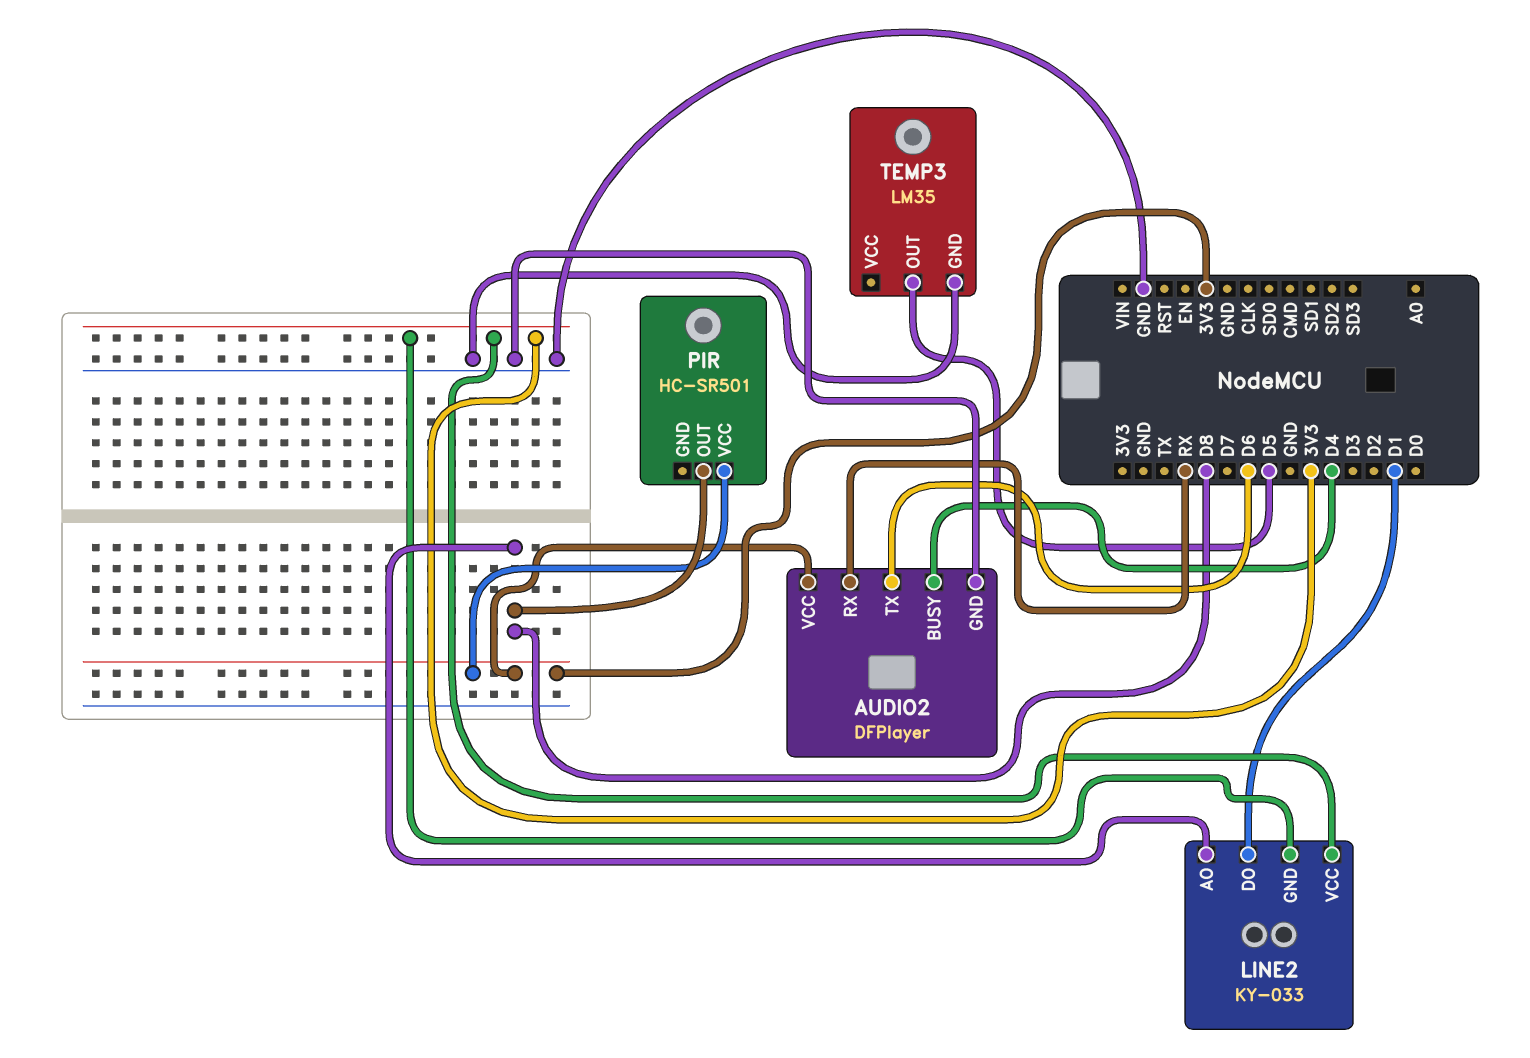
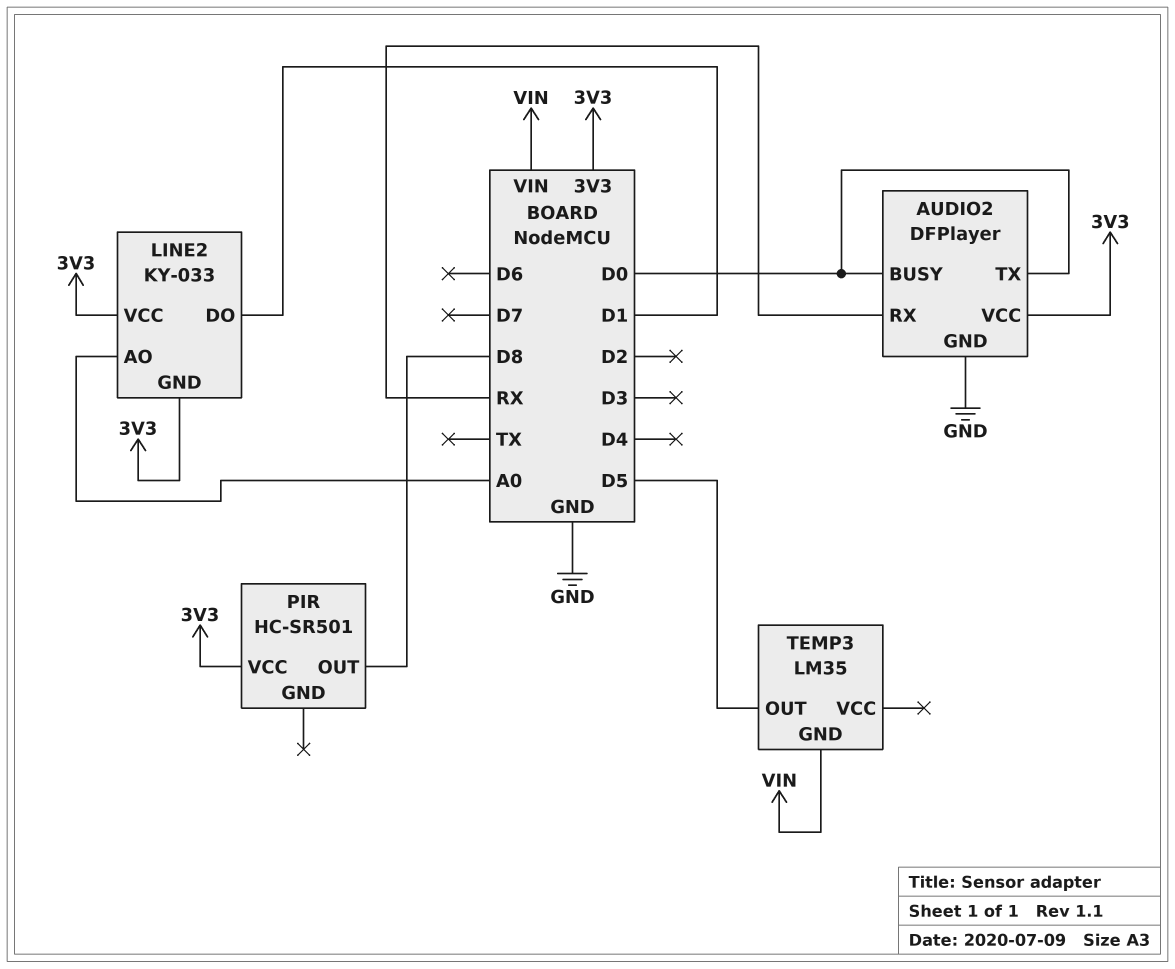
AUDIO2 pin BUSY: D4 -> D0
AUDIO2 pin TX: D6 -> D0
LINE2 pin AO: D8 -> A0
TEMP3 pin GND: GND -> VIN

